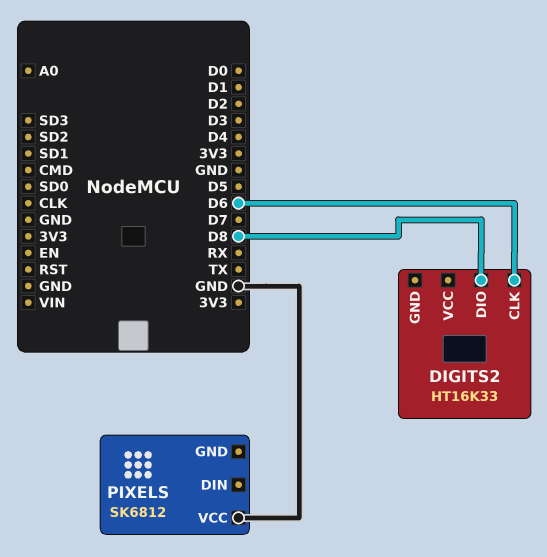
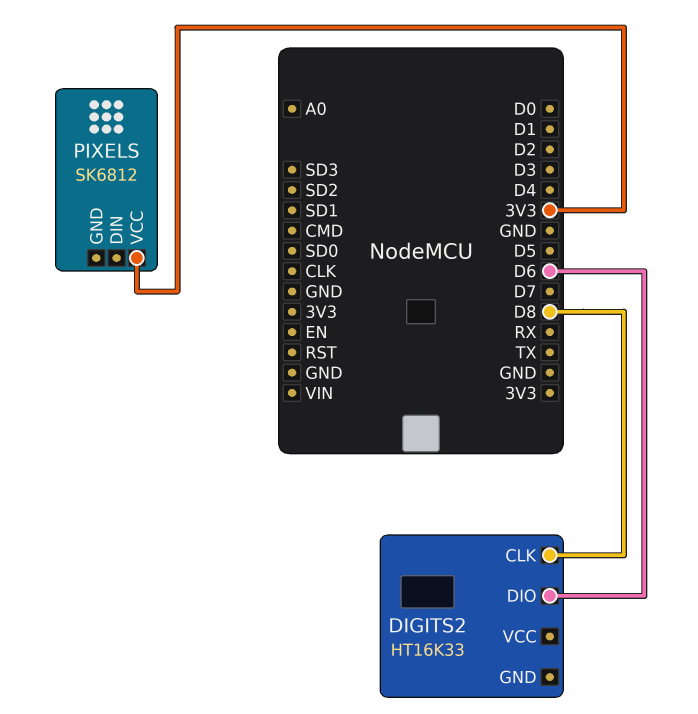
DIGITS2 pin CLK: D6 -> D8
DIGITS2 pin DIO: D8 -> D6
PIXELS pin VCC: GND -> 3V3

